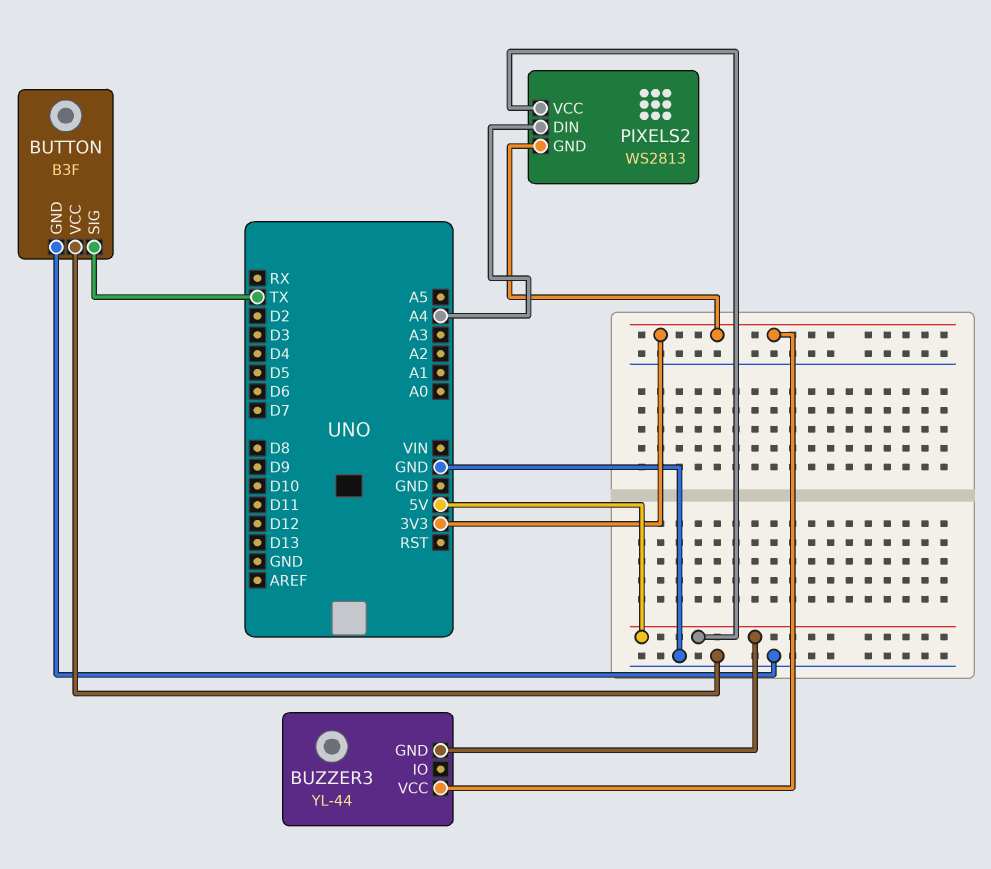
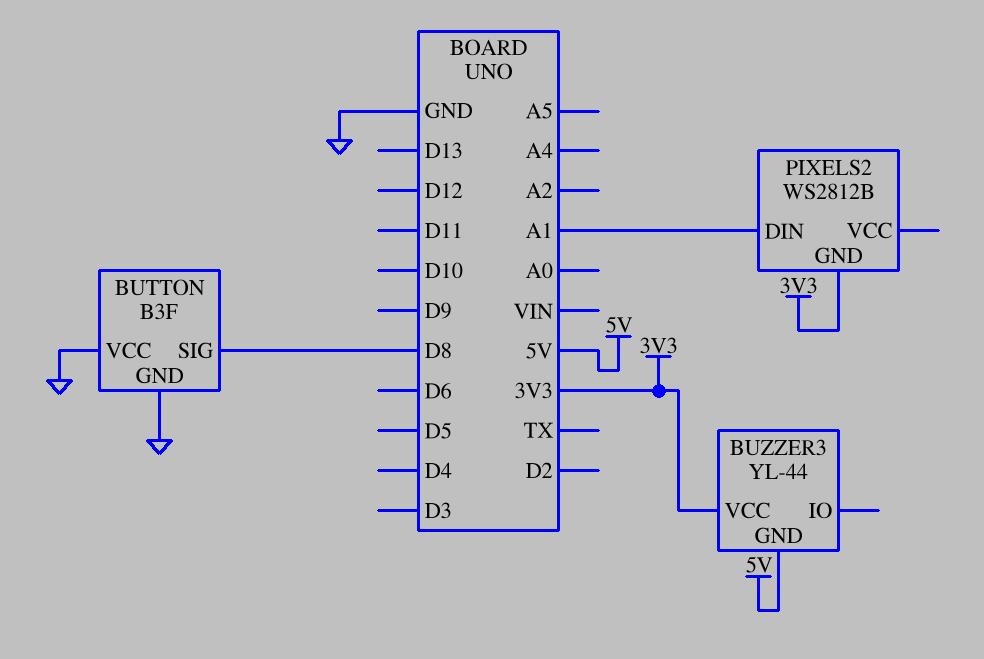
BUTTON pin SIG: TX -> D8
PIXELS2: WS2813 -> WS2812B
PIXELS2 pin DIN: A4 -> A1
PIXELS2 pin VCC: 5V -> none

